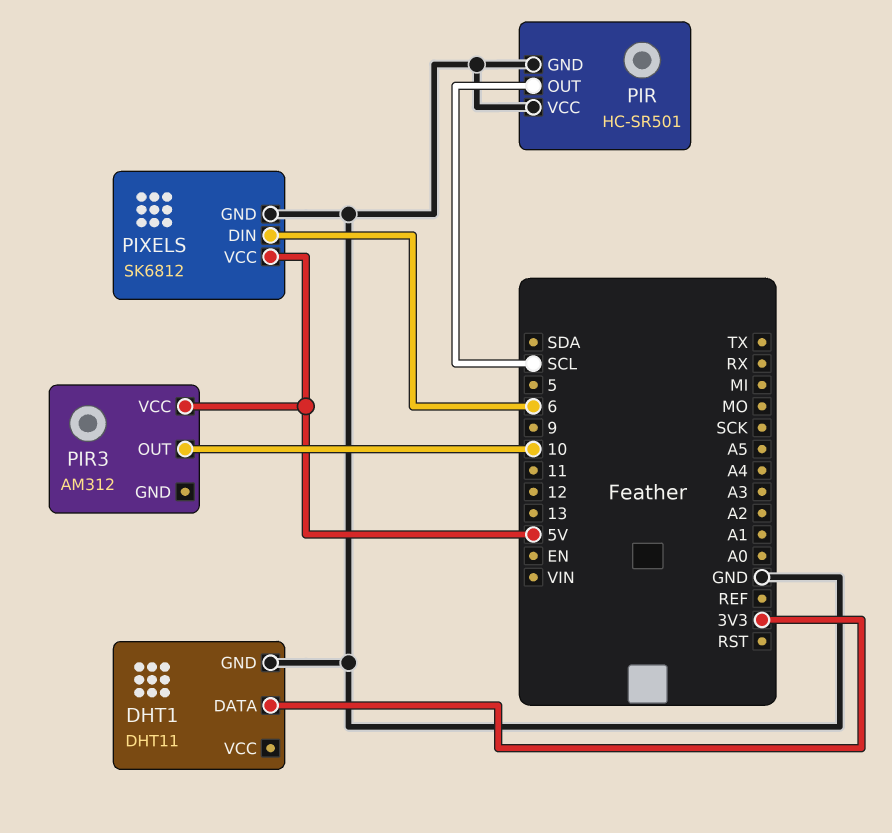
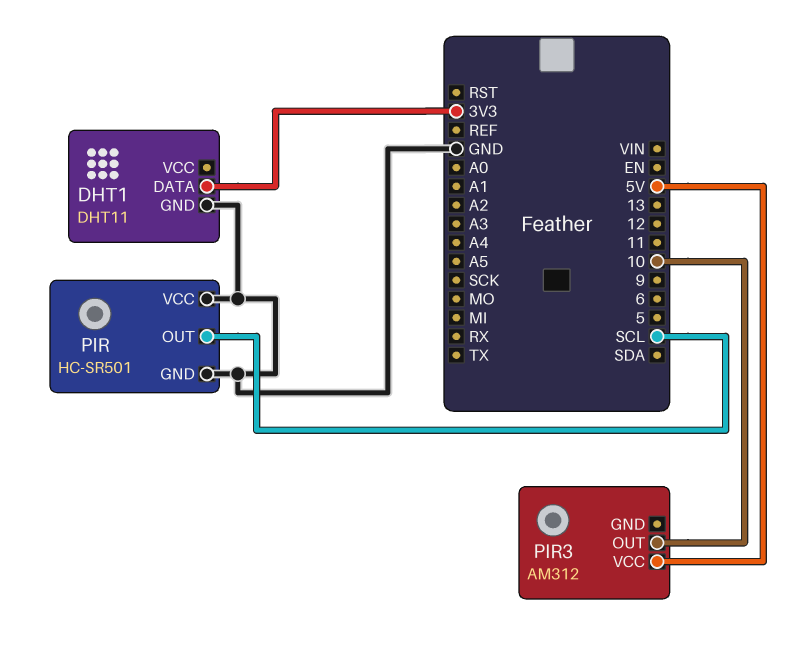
PIXELS: SK6812 -> none
PIXELS pin DIN: 6 -> none
PIXELS pin GND: GND -> none
PIXELS pin VCC: 5V -> none

